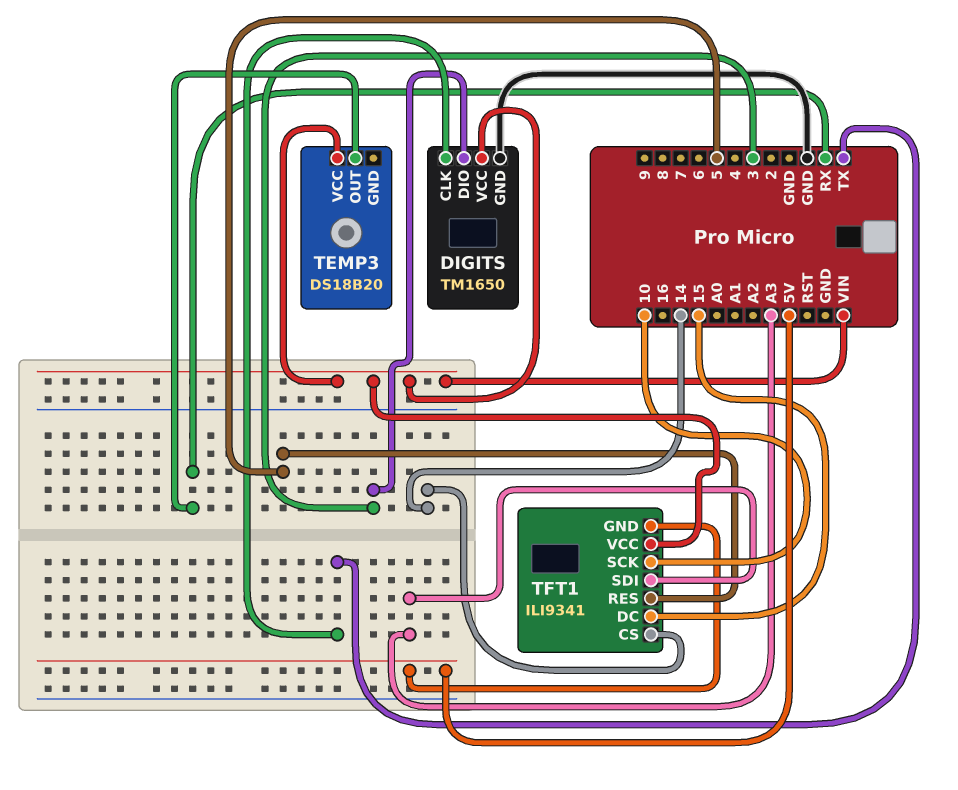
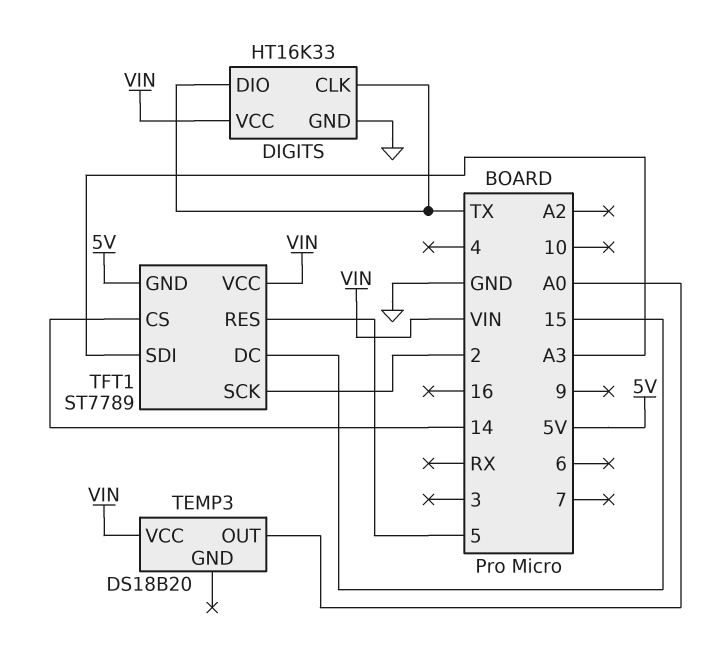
DIGITS: TM1650 -> HT16K33
DIGITS pin DIO: 3 -> TX
TEMP3 pin OUT: RX -> A0
TFT1: ILI9341 -> ST7789
TFT1 pin SCK: 10 -> 2

